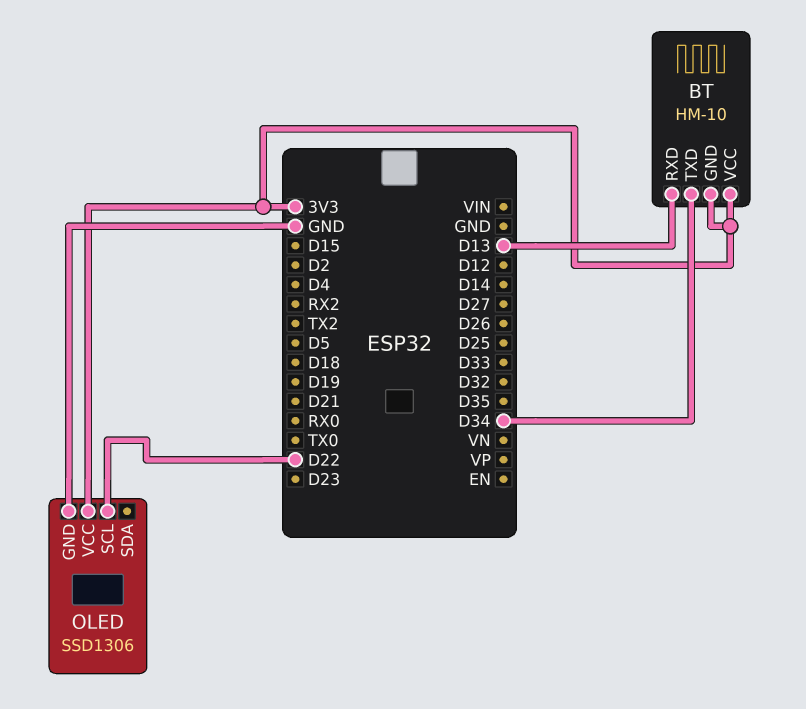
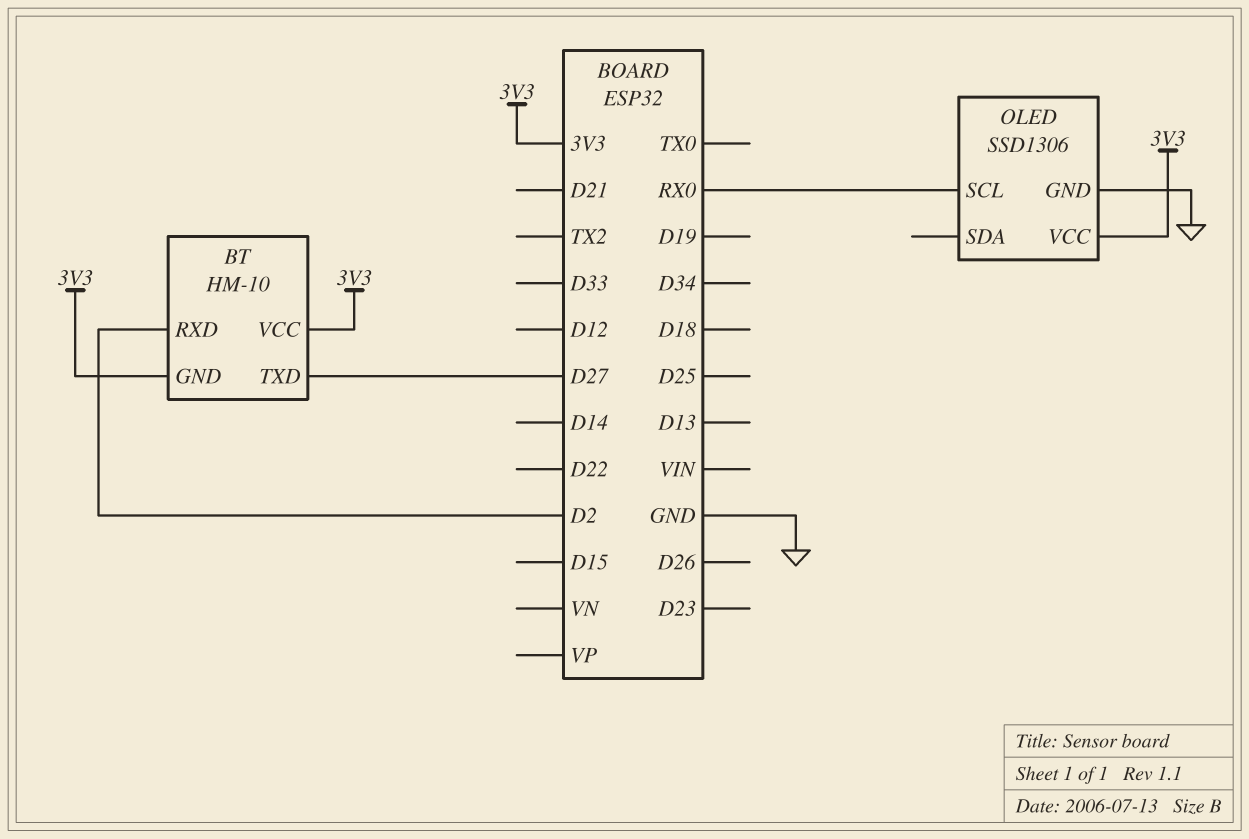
BT pin RXD: D13 -> D2
BT pin TXD: D34 -> D27
OLED pin SCL: D22 -> RX0

